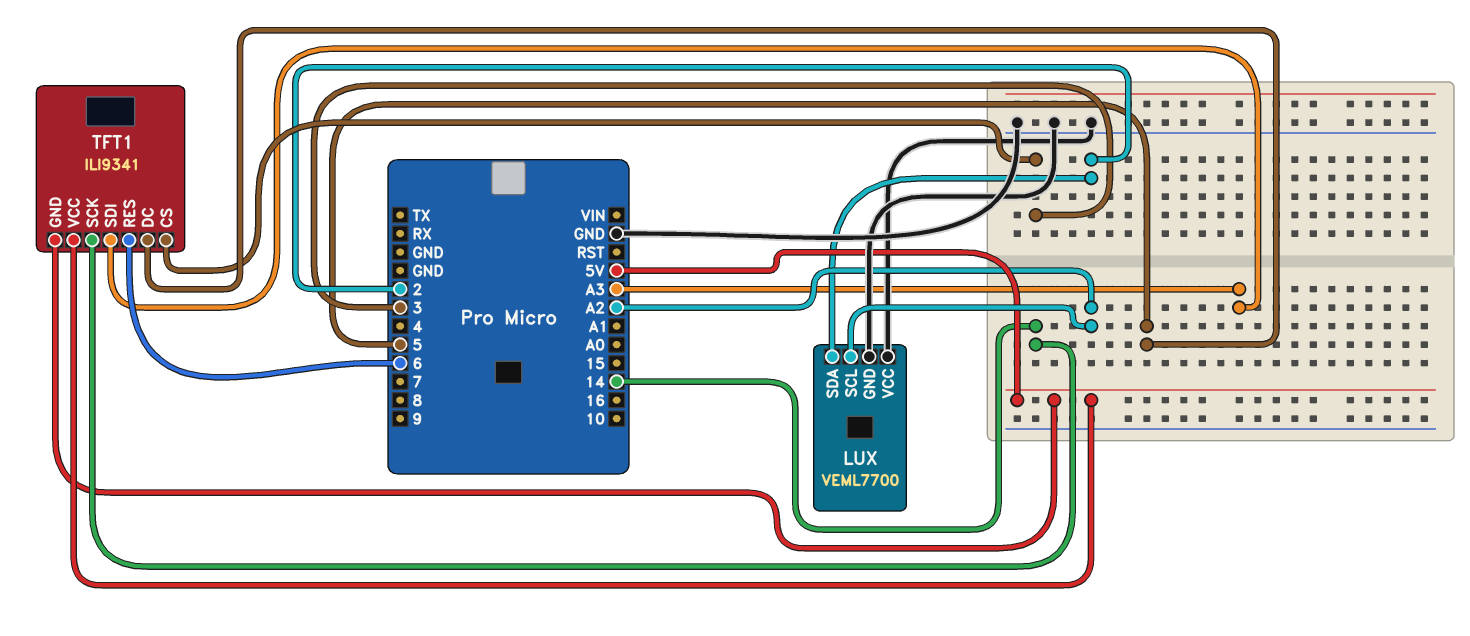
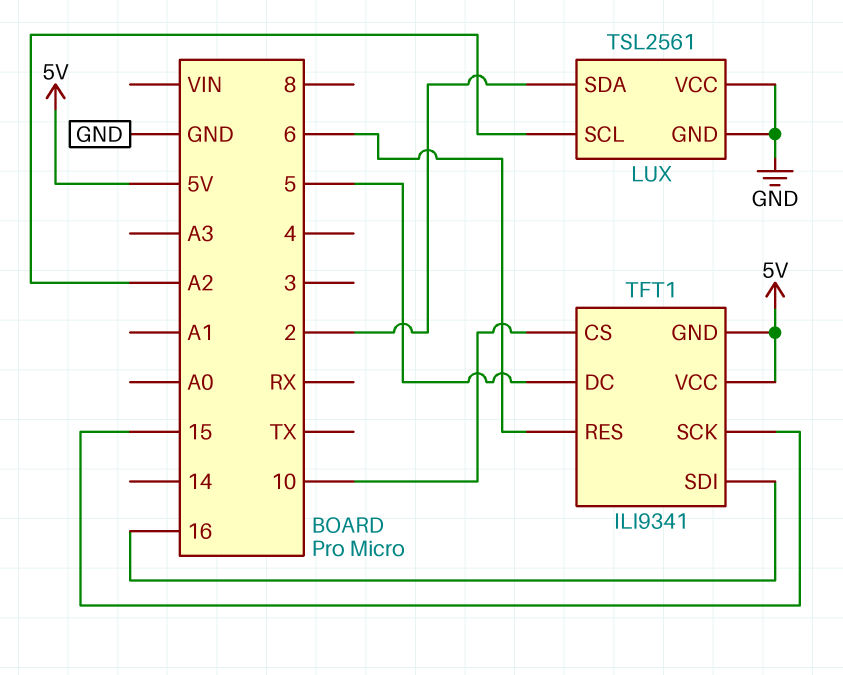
LUX: VEML7700 -> TSL2561
TFT1 pin CS: 3 -> 10
TFT1 pin SCK: 14 -> 15
TFT1 pin SDI: A3 -> 16

